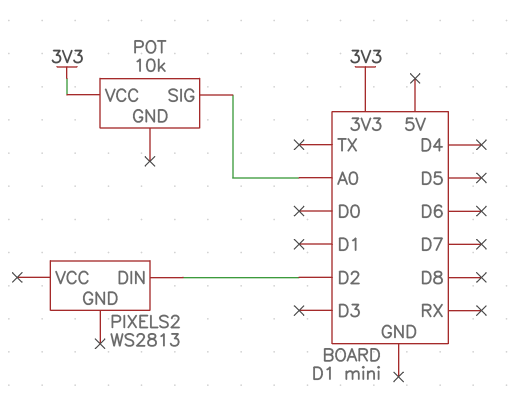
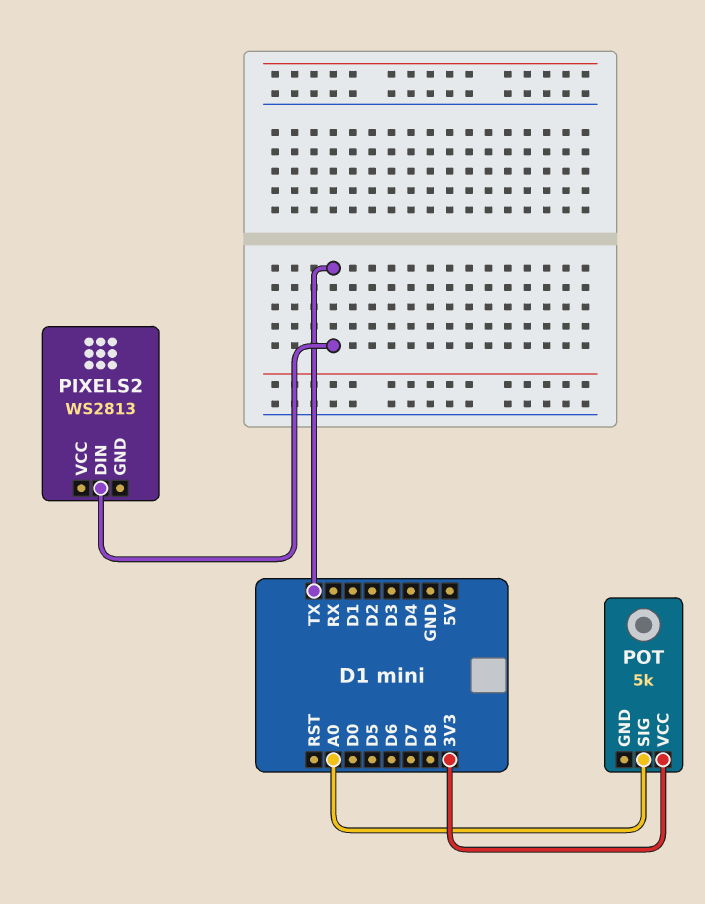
PIXELS2 pin DIN: D2 -> TX
POT: 10k -> 5k

